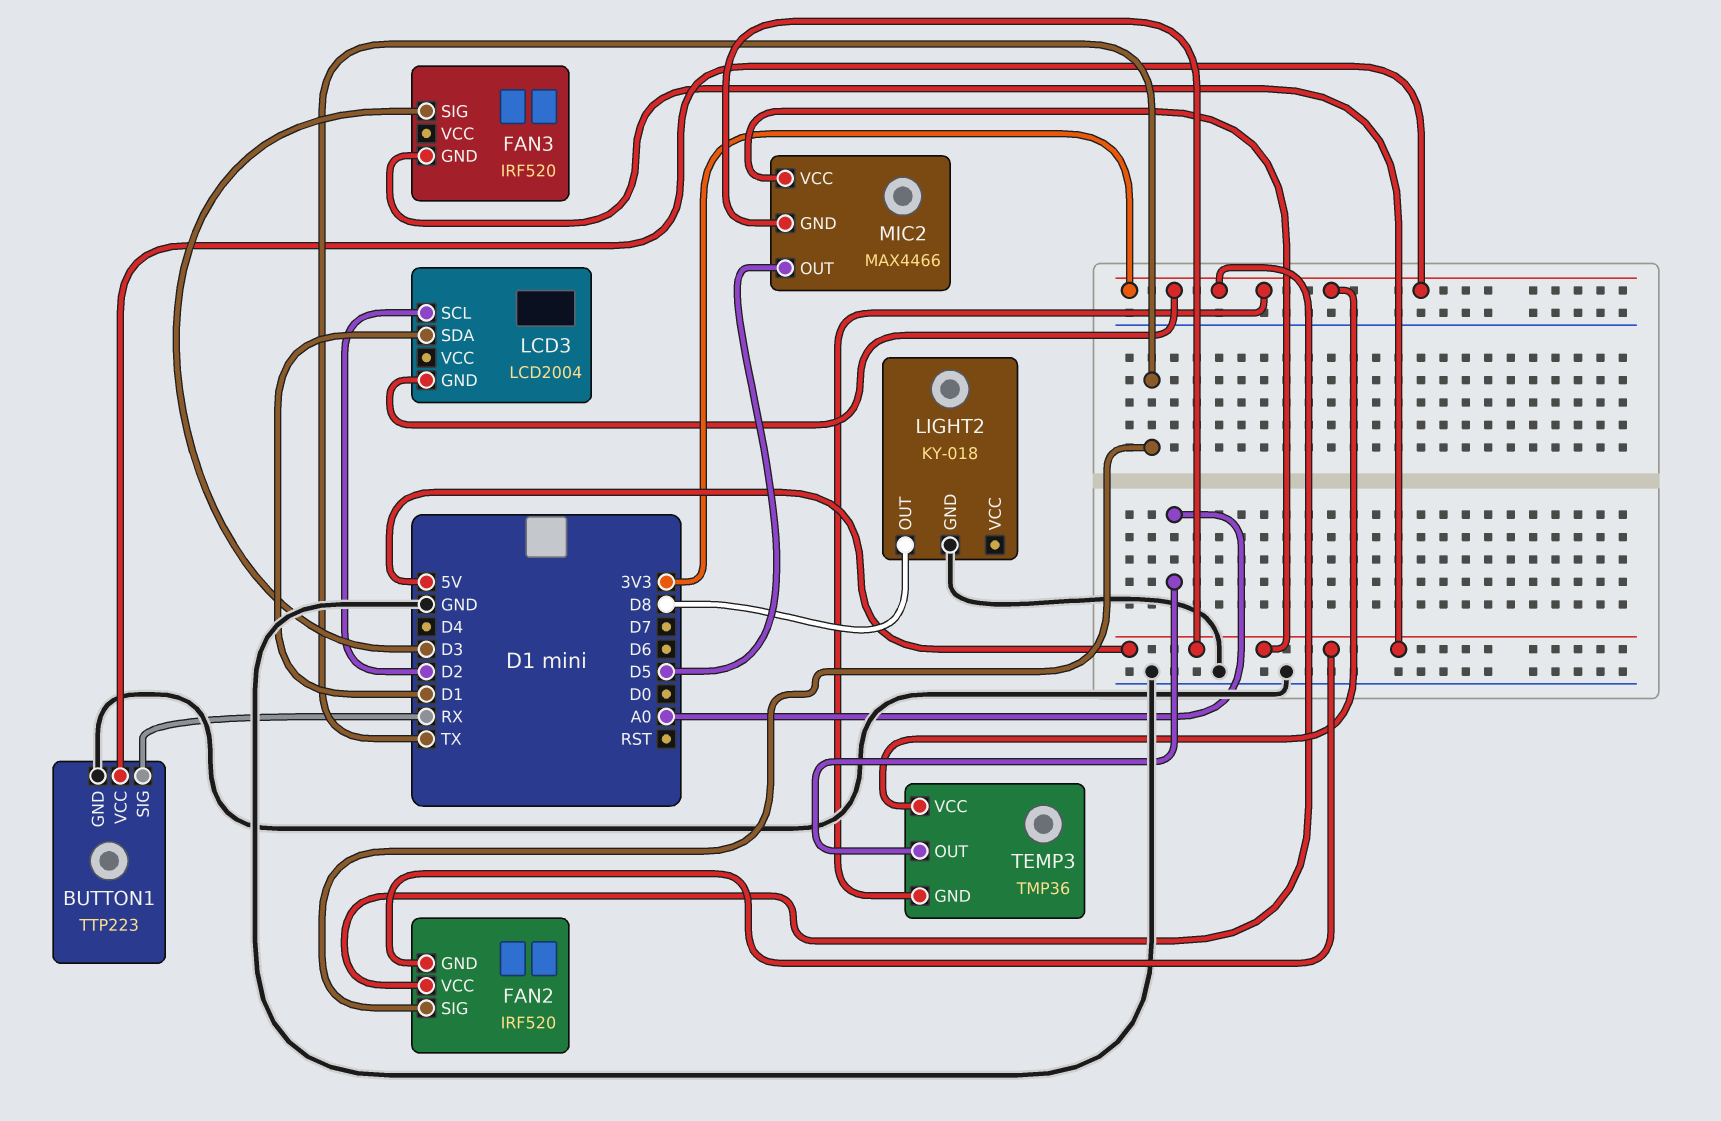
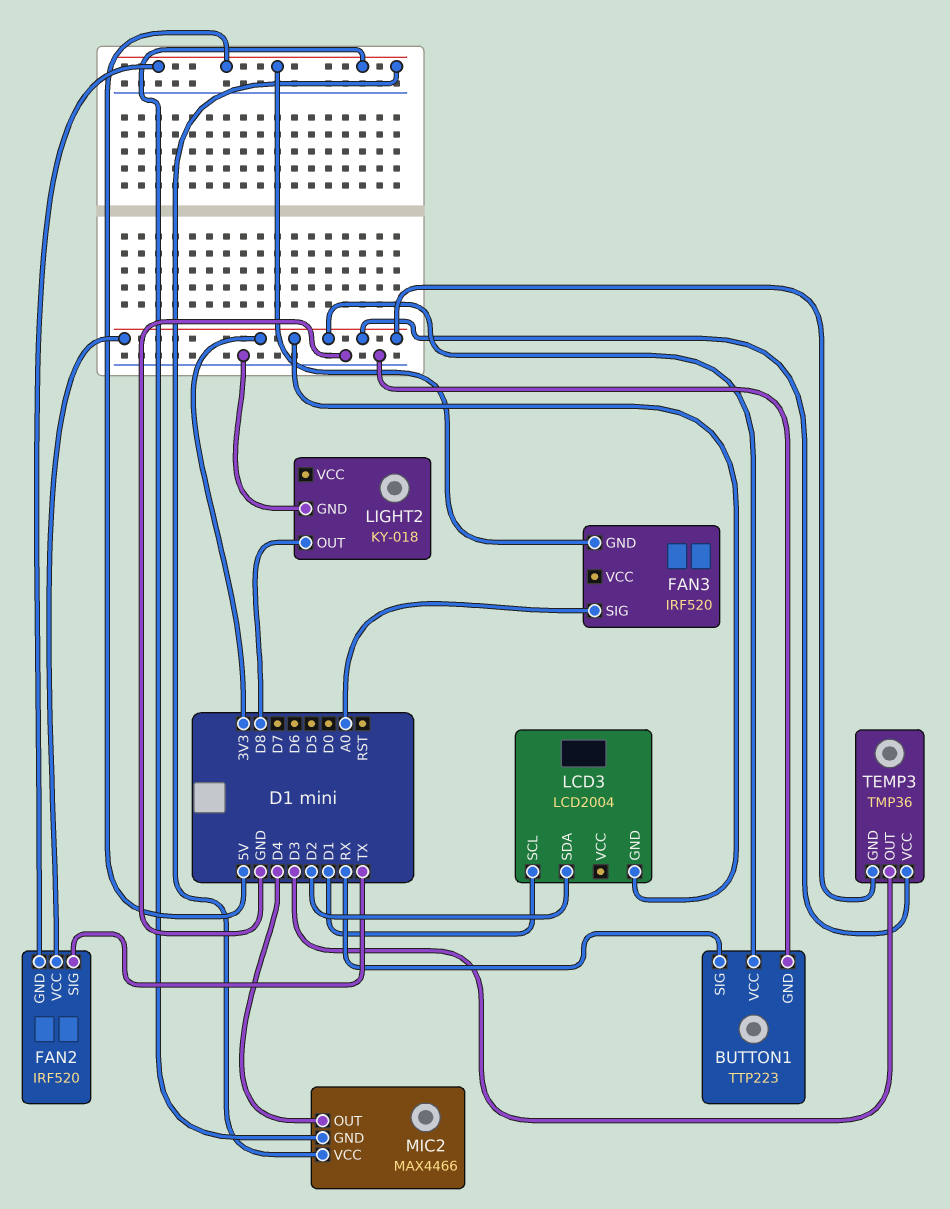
FAN3 pin SIG: D3 -> A0
LCD3 pin SCL: D2 -> D1
LCD3 pin SDA: D1 -> D2
MIC2 pin OUT: D5 -> D4
TEMP3 pin OUT: A0 -> D3

